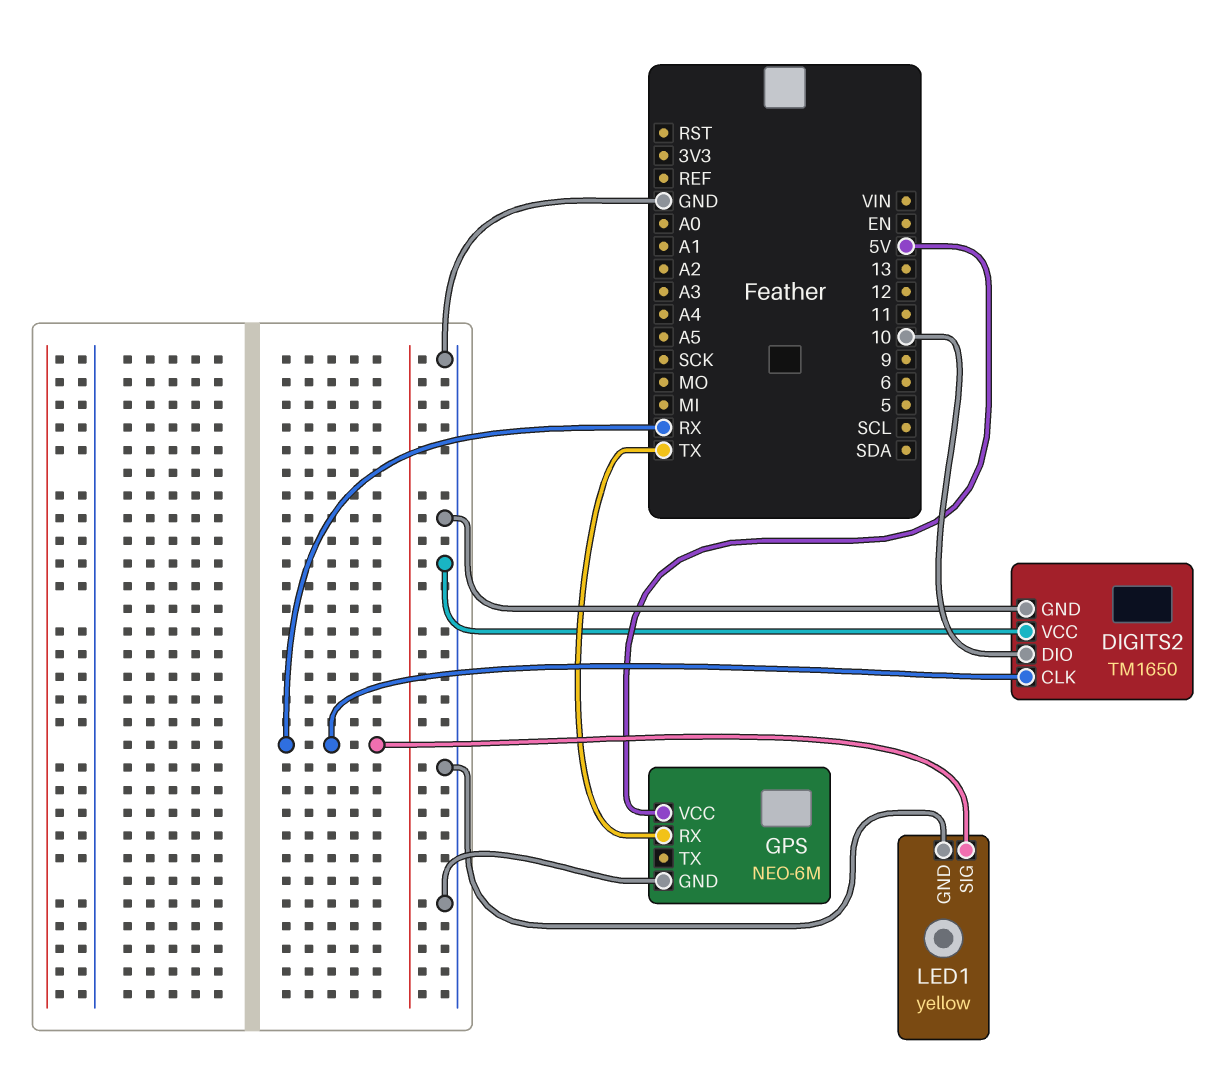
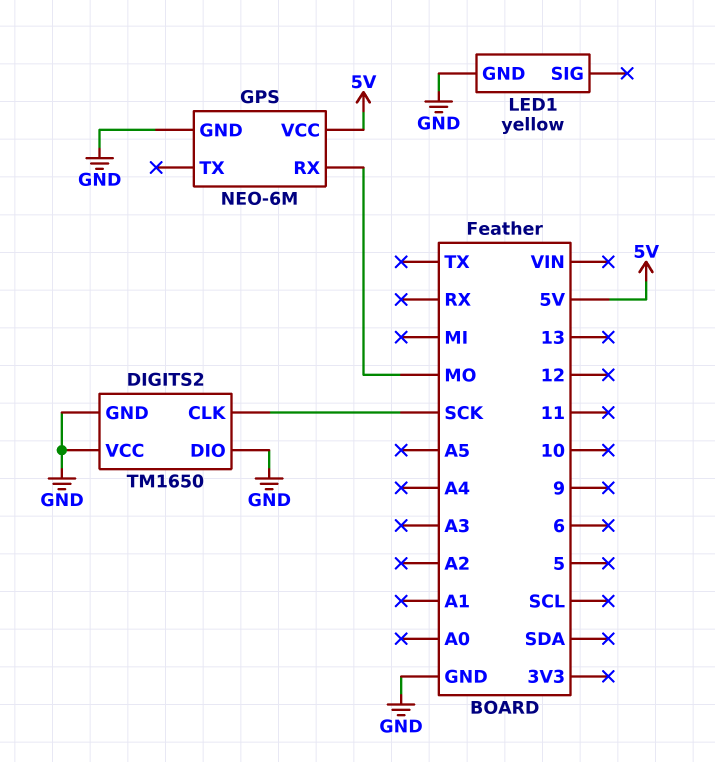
DIGITS2 pin CLK: RX -> SCK
DIGITS2 pin DIO: 10 -> GND
GPS pin RX: TX -> MO
LED1 pin SIG: RX -> none

